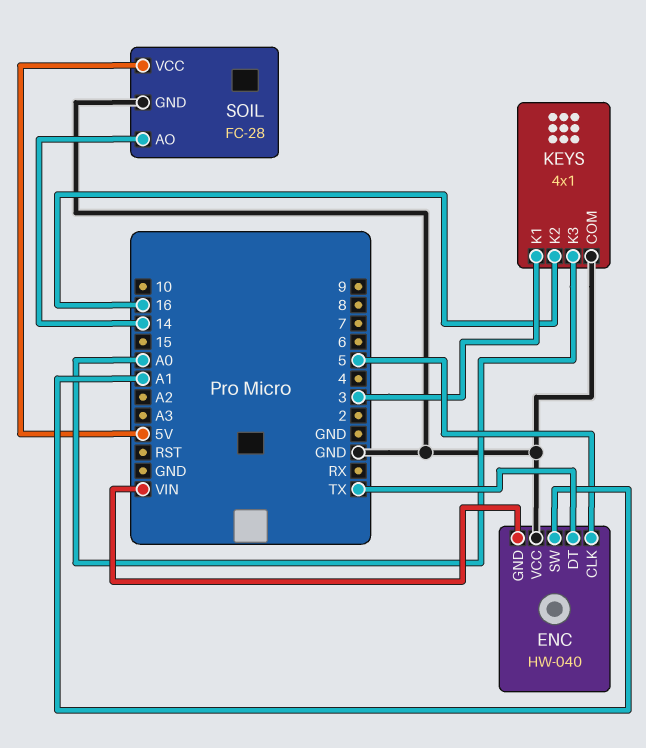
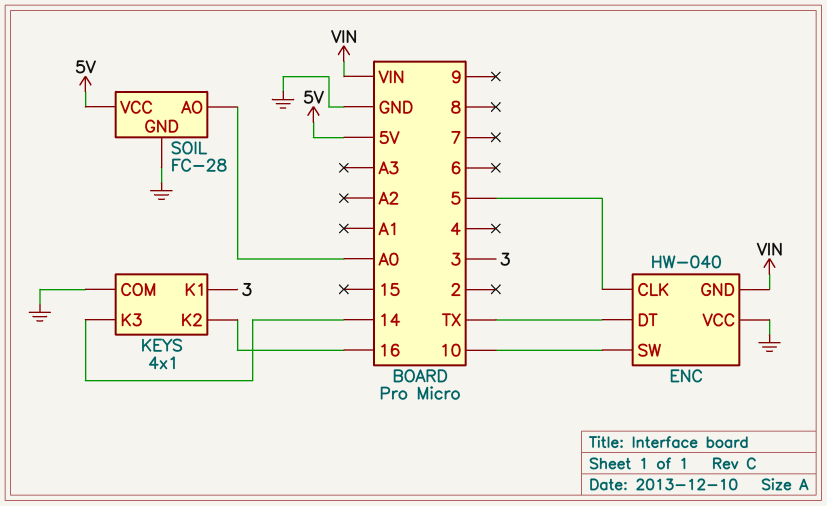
ENC pin SW: A1 -> 10
KEYS pin K3: A0 -> 14
SOIL pin AO: 14 -> A0

